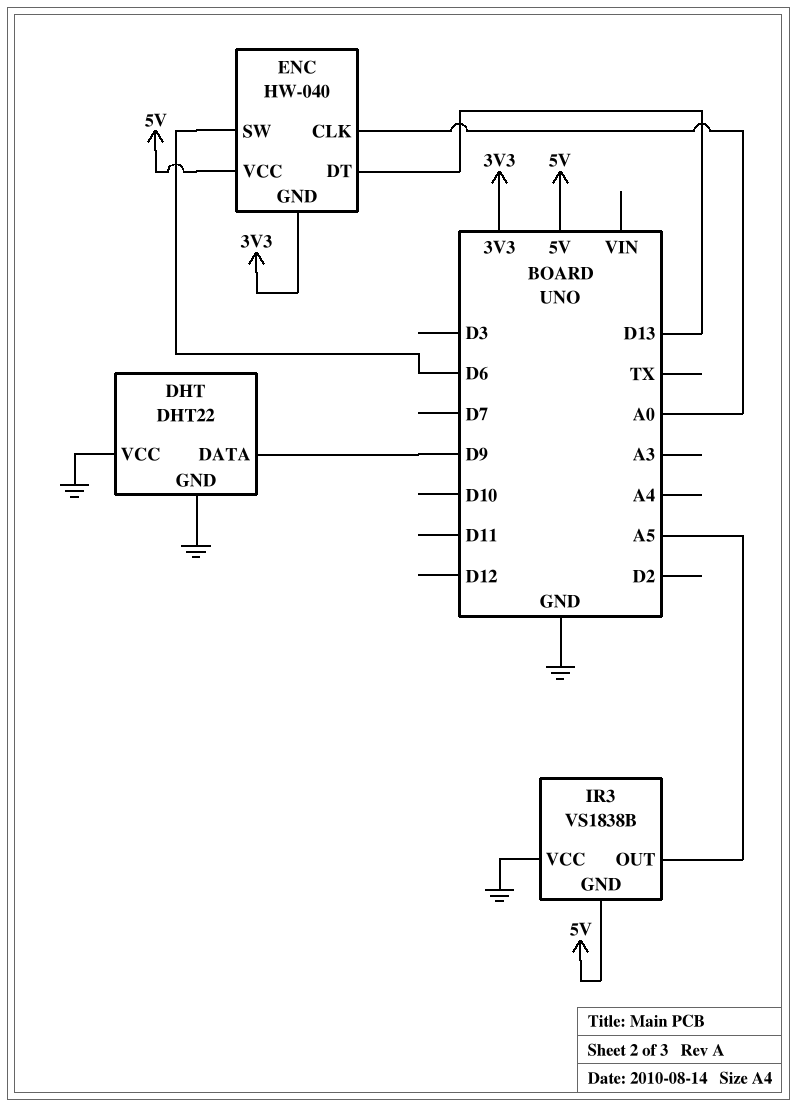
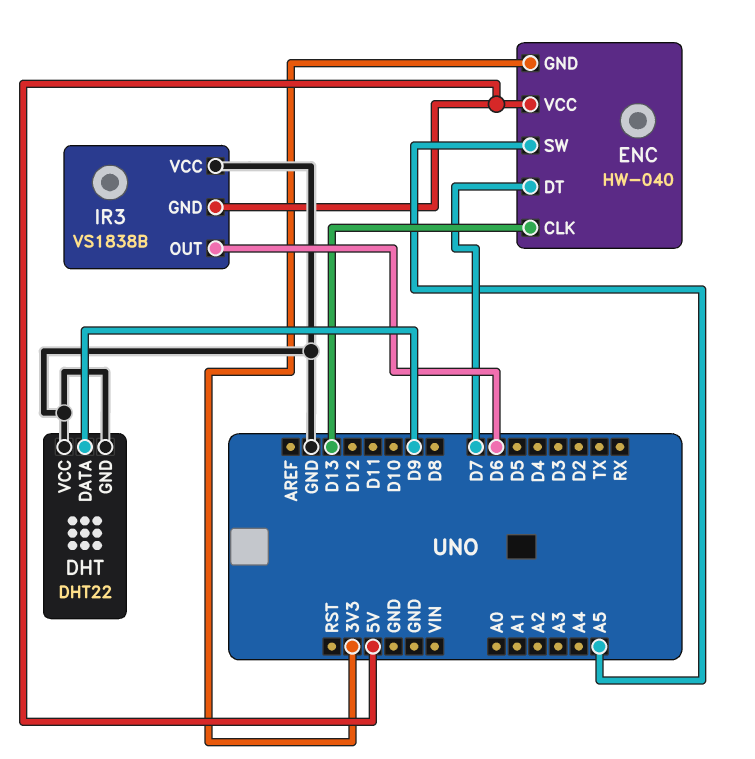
ENC pin CLK: A0 -> D13
ENC pin DT: D13 -> D7
ENC pin SW: D6 -> A5
IR3 pin OUT: A5 -> D6

